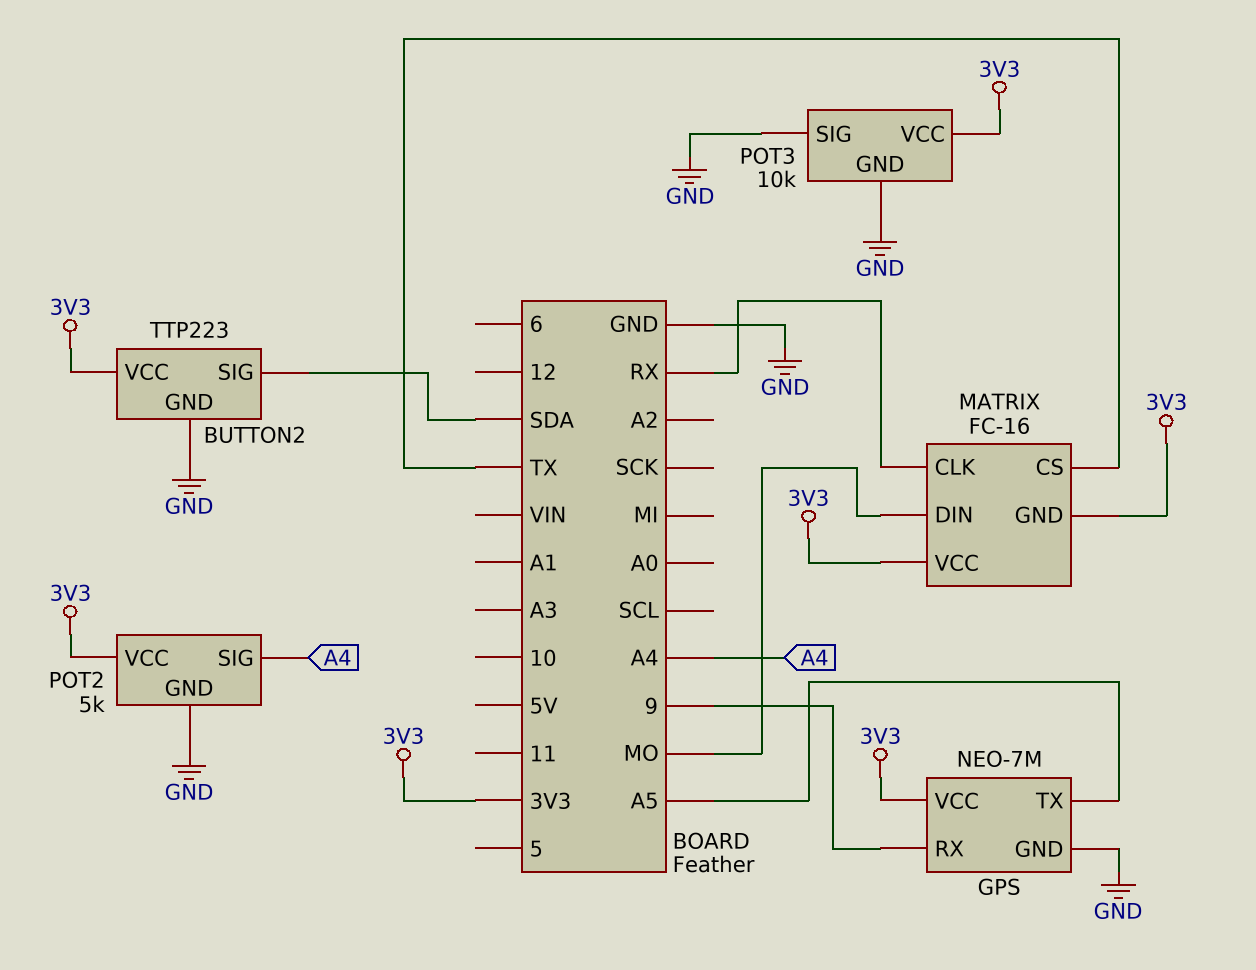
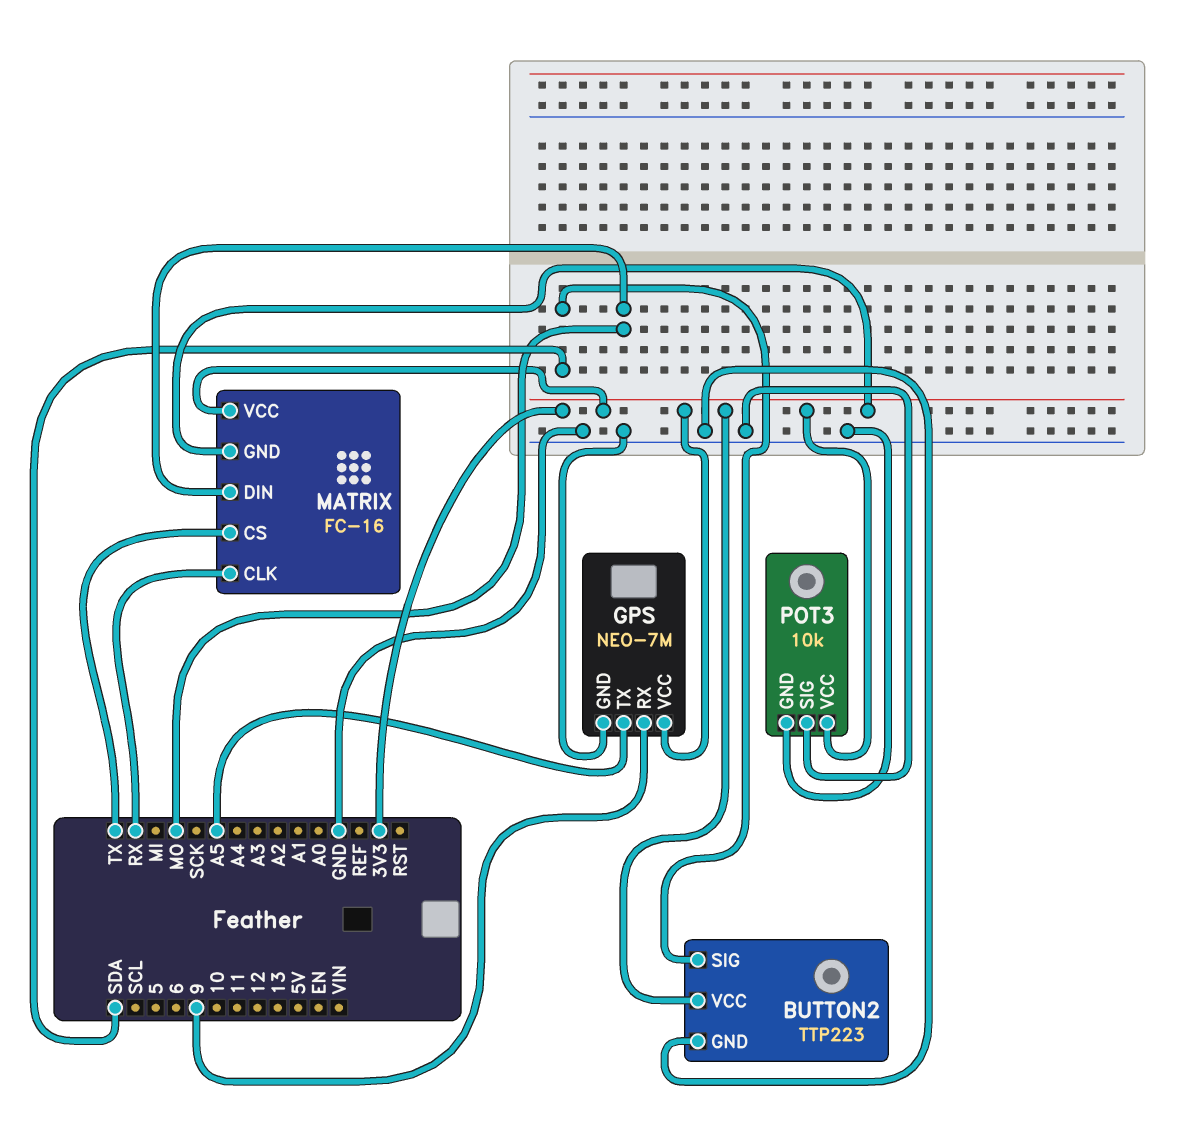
POT2: 5k -> none
POT2 pin GND: GND -> none
POT2 pin SIG: A4 -> none
POT2 pin VCC: 3V3 -> none

